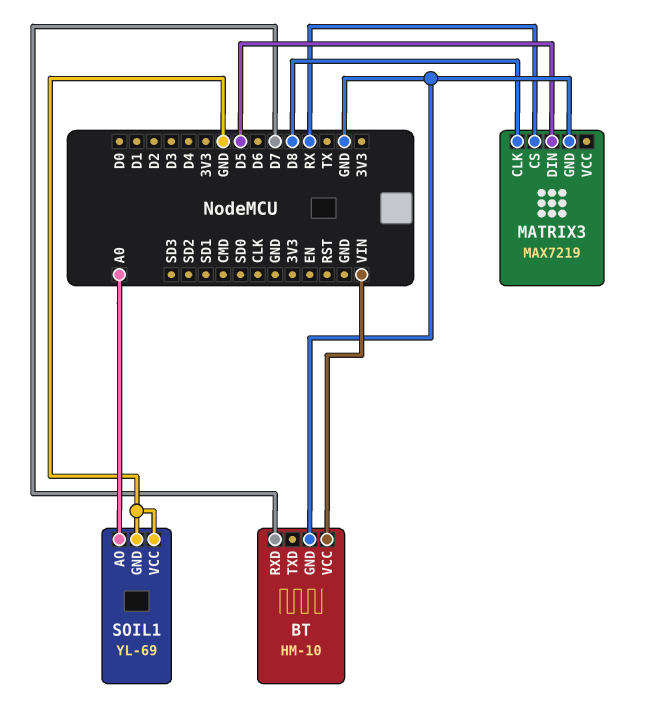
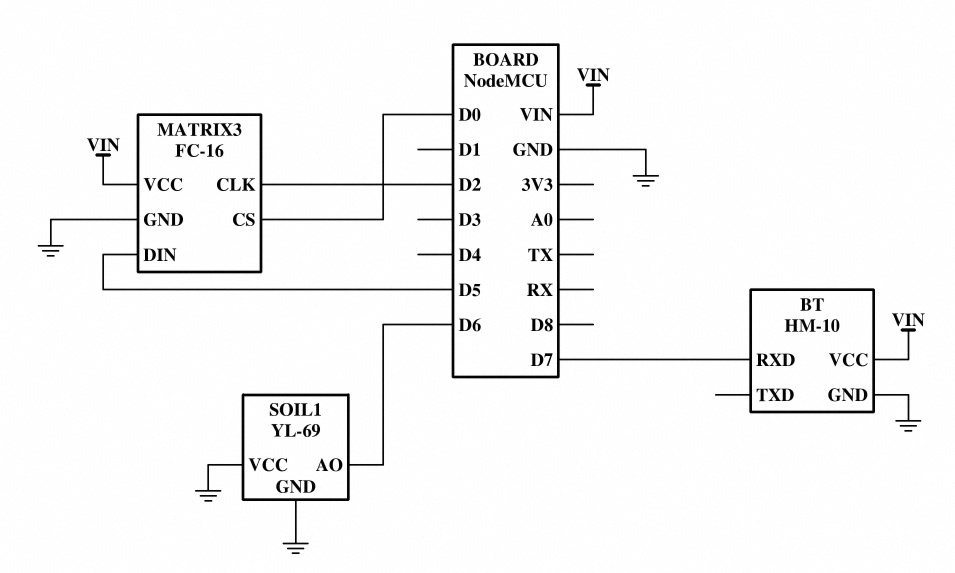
MATRIX3: MAX7219 -> FC-16
MATRIX3 pin CLK: D8 -> D2
MATRIX3 pin CS: RX -> D0
MATRIX3 pin VCC: none -> VIN
SOIL1 pin AO: A0 -> D6

